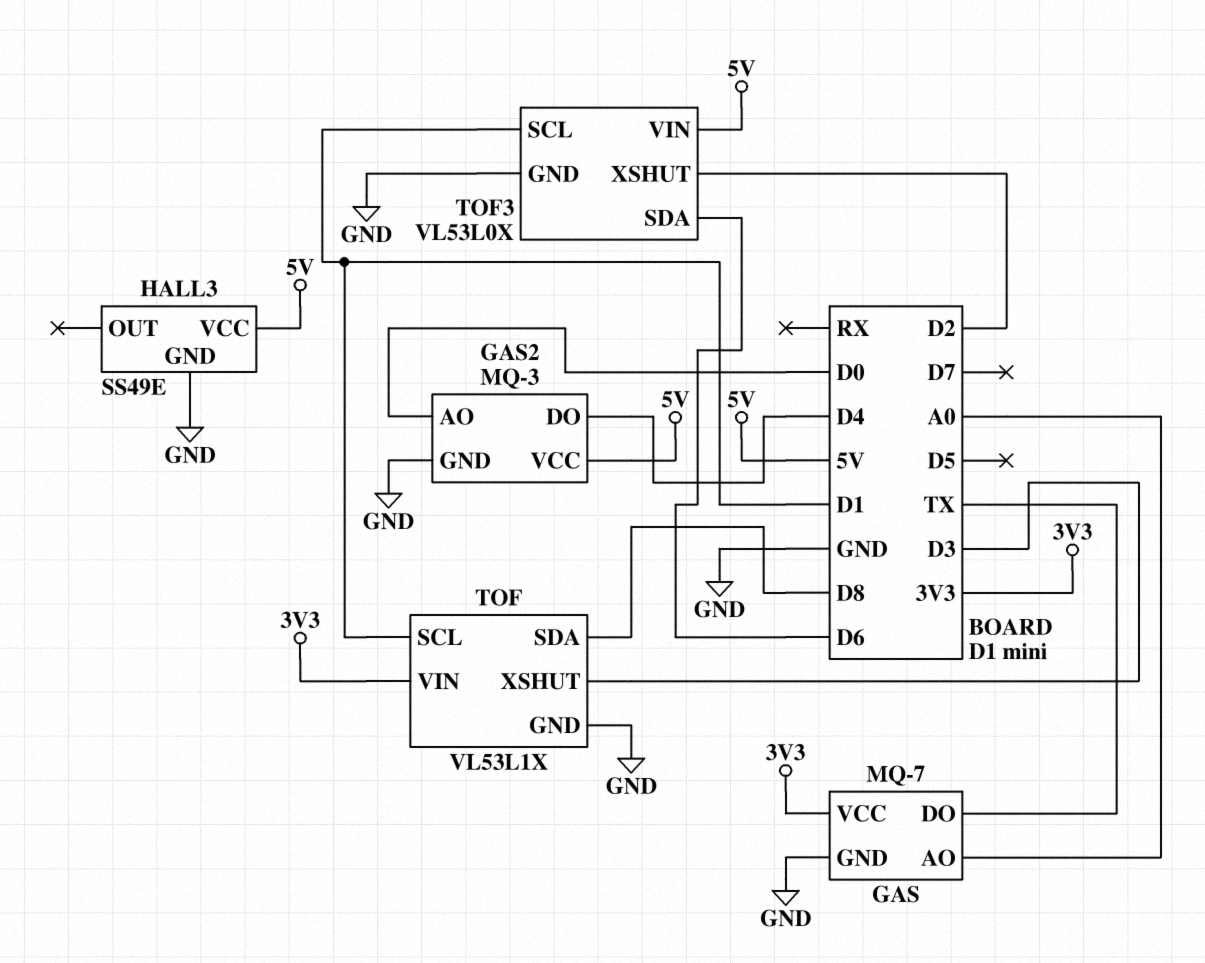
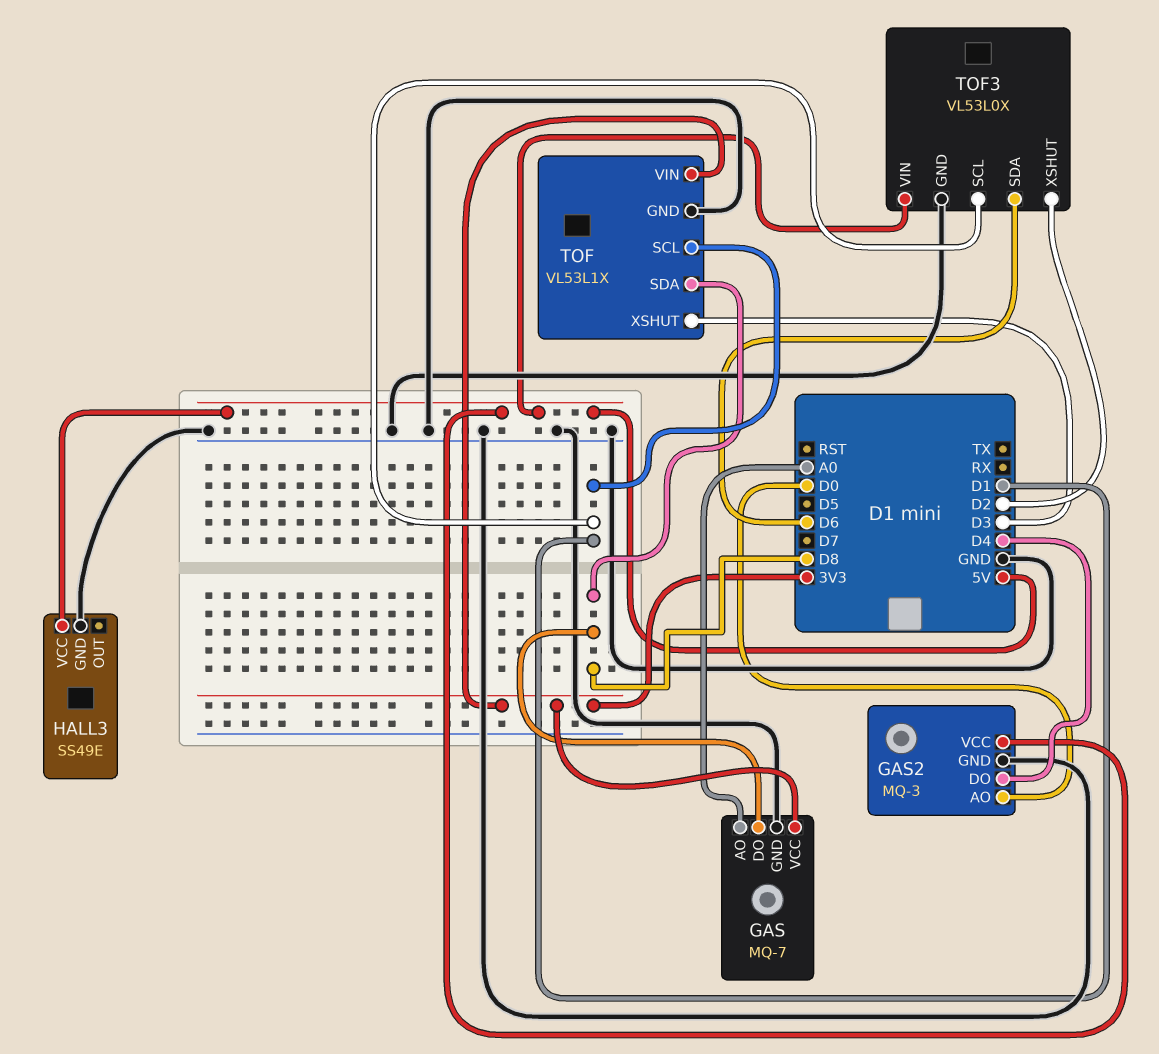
GAS pin DO: TX -> D8

